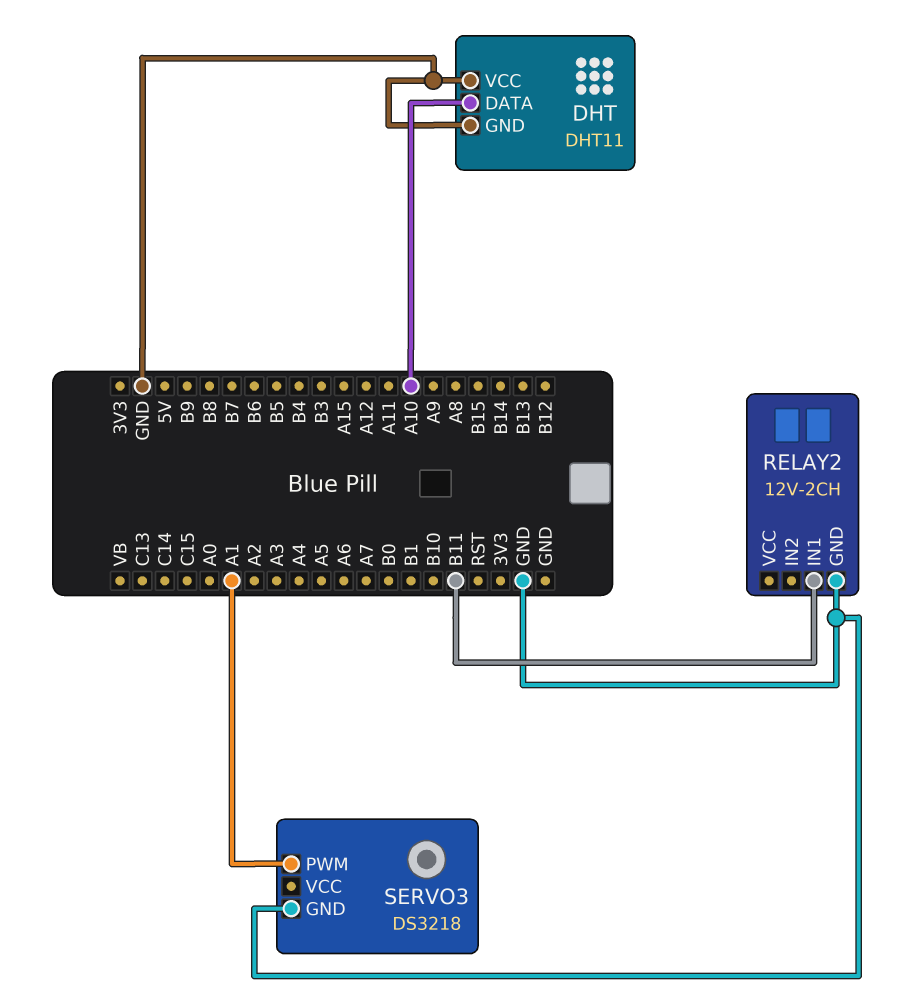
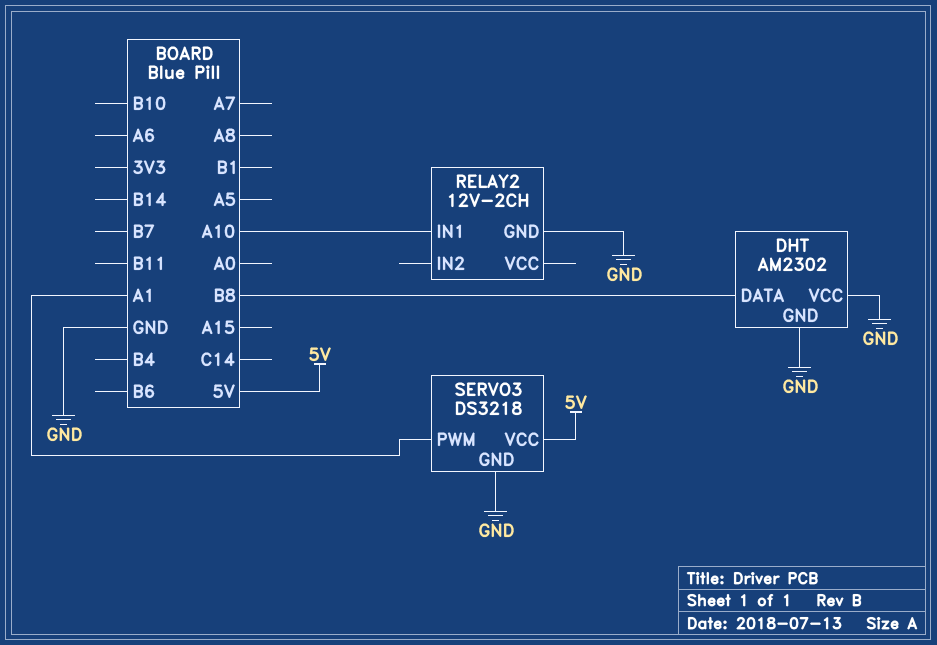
DHT: DHT11 -> AM2302
DHT pin DATA: A10 -> B8
RELAY2 pin IN1: B11 -> A10
SERVO3 pin VCC: none -> 5V

